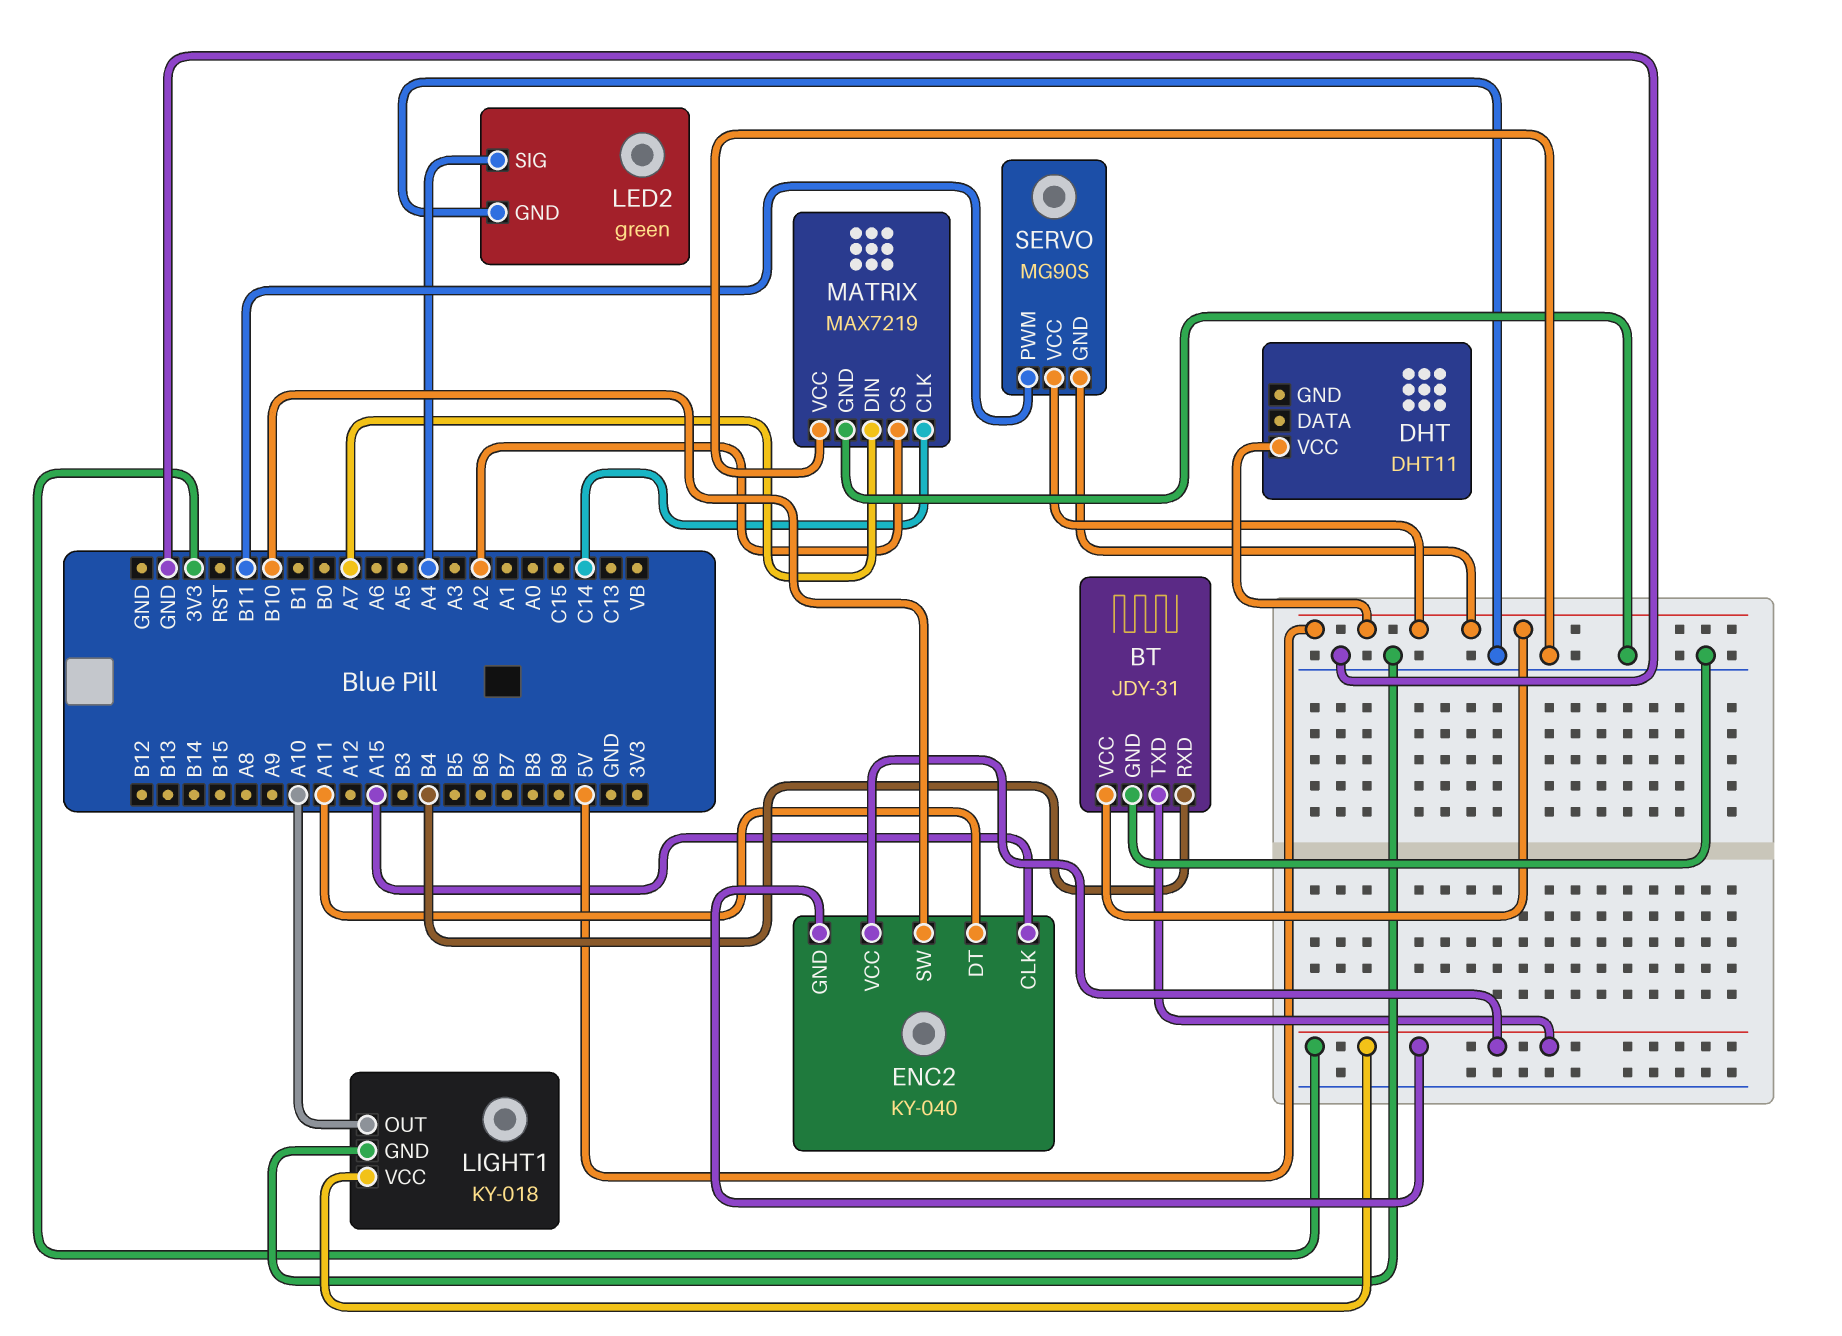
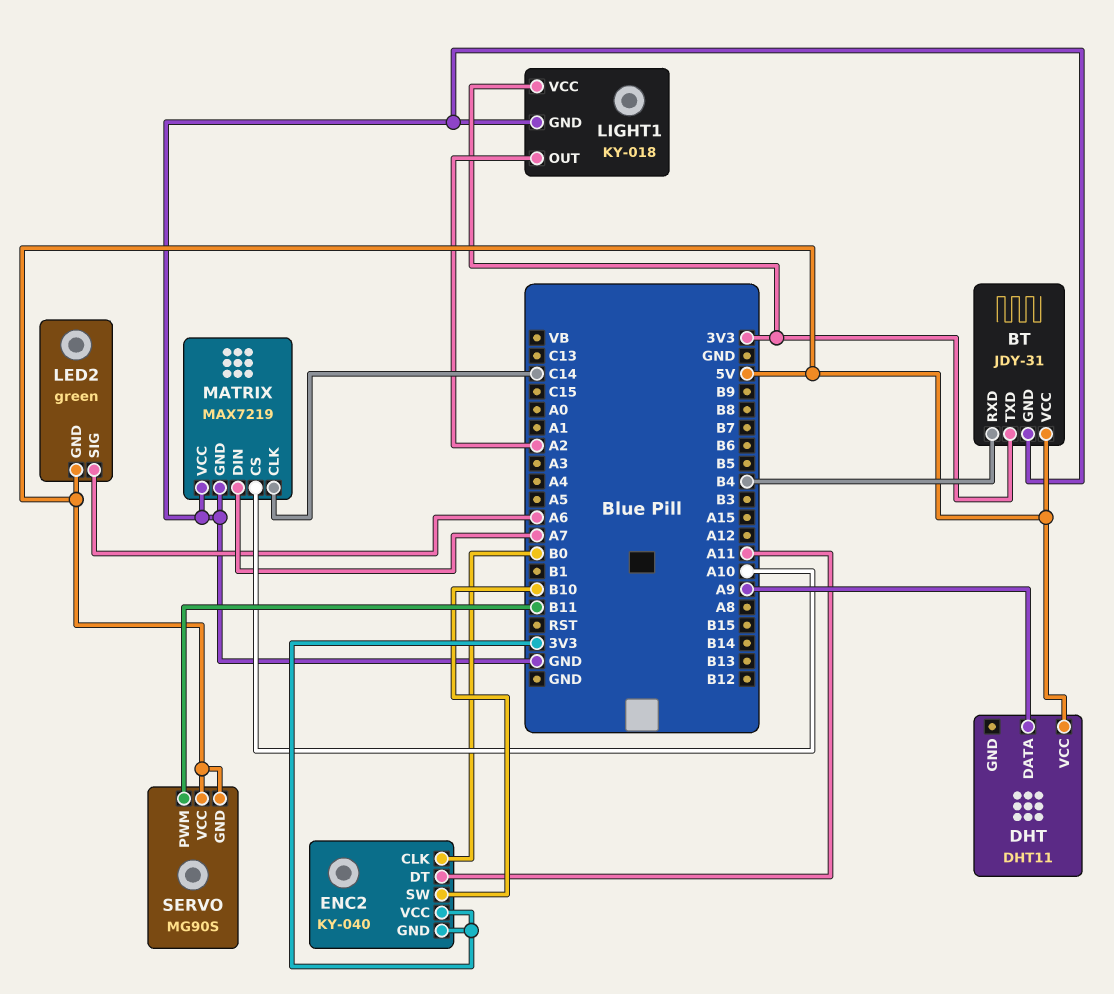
DHT pin DATA: none -> A9
ENC2 pin CLK: A15 -> B0
LED2 pin GND: GND -> 5V
LED2 pin SIG: A4 -> A6
LIGHT1 pin OUT: A10 -> A2
MATRIX pin CS: A2 -> A10

